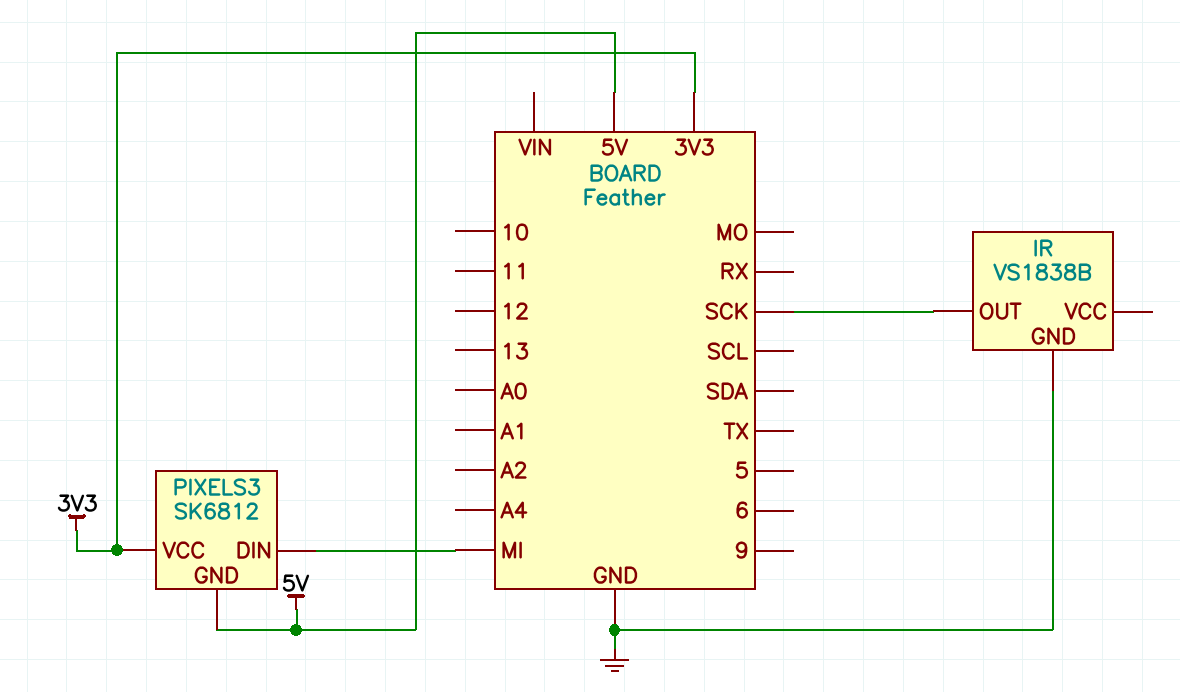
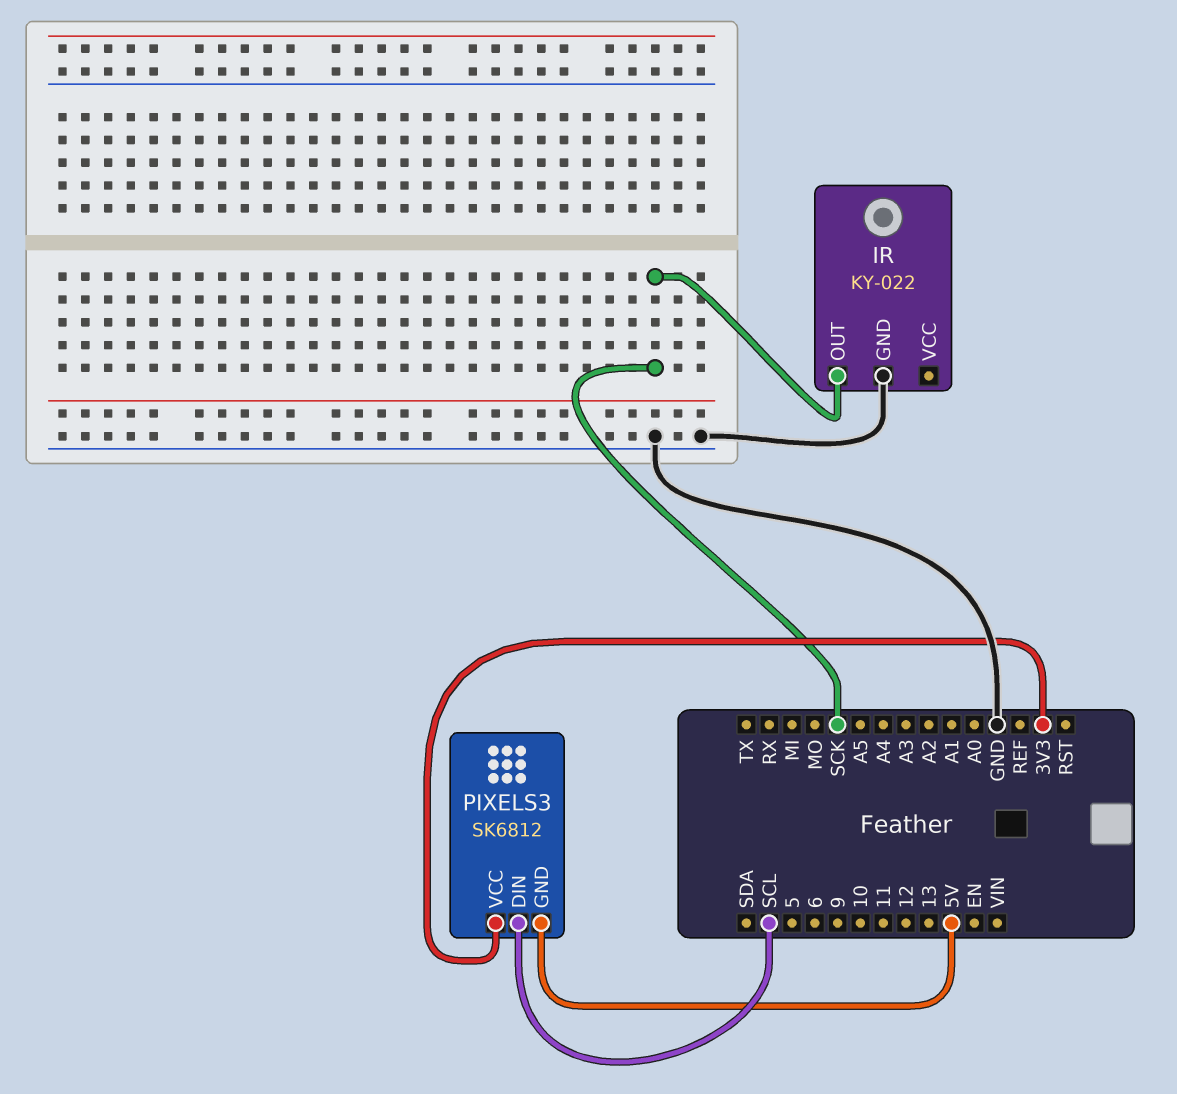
IR: VS1838B -> KY-022
PIXELS3 pin DIN: MI -> SCL

